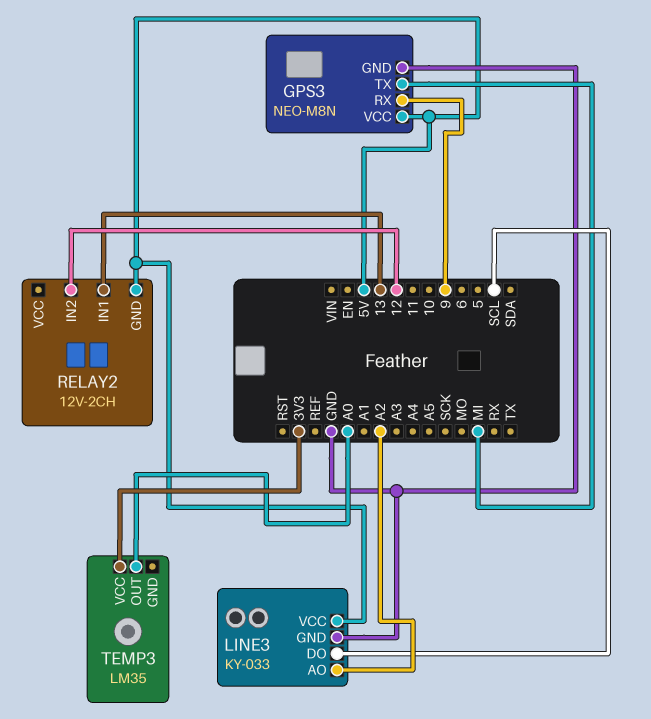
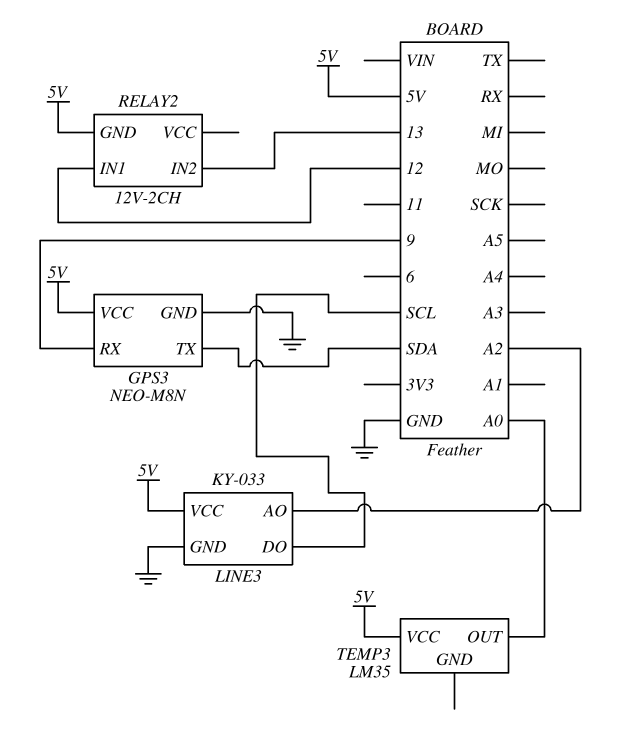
GPS3 pin TX: MI -> SDA
RELAY2 pin IN1: 13 -> 12
RELAY2 pin IN2: 12 -> 13
TEMP3 pin VCC: 3V3 -> 5V

